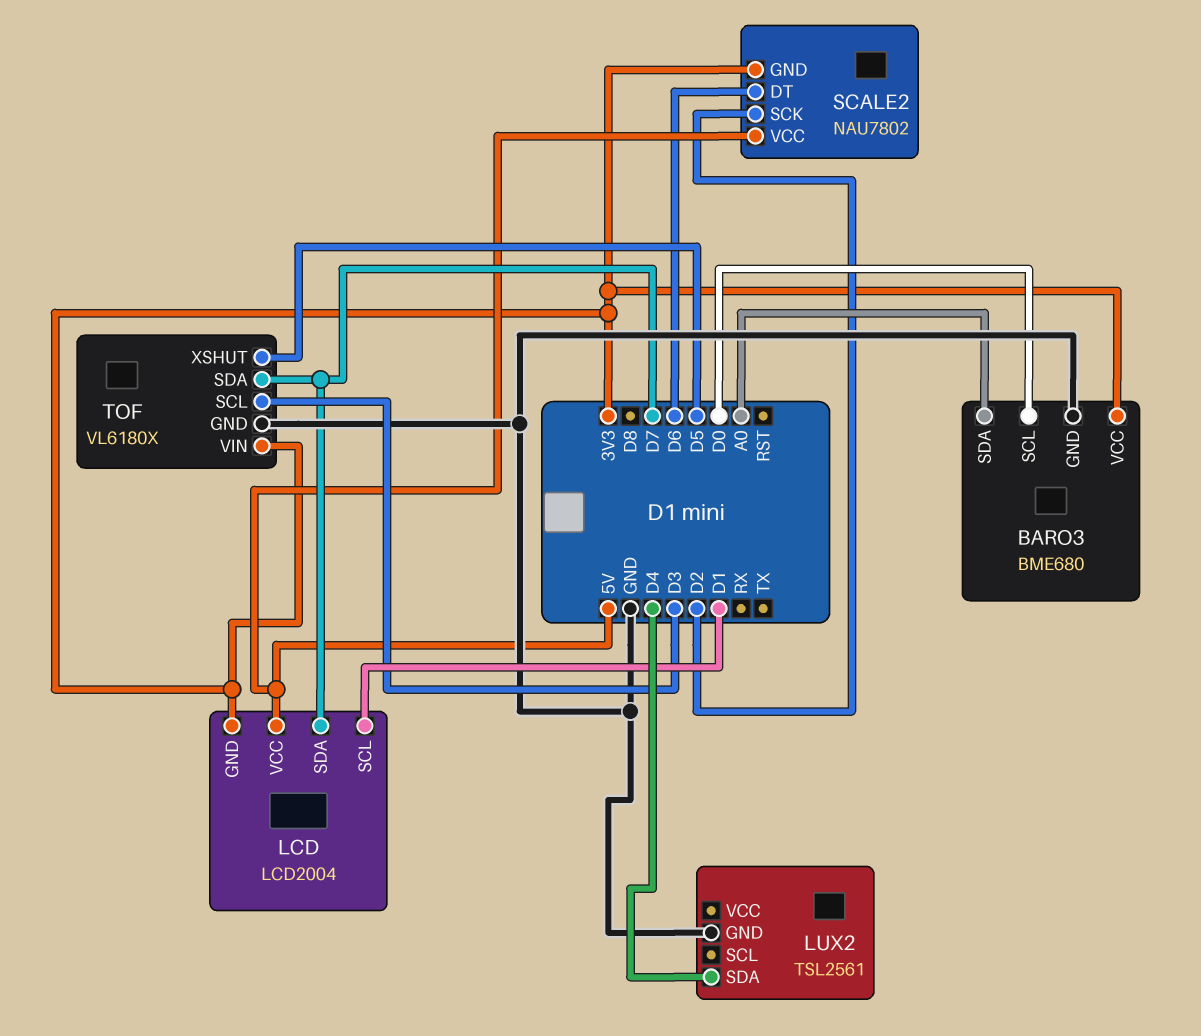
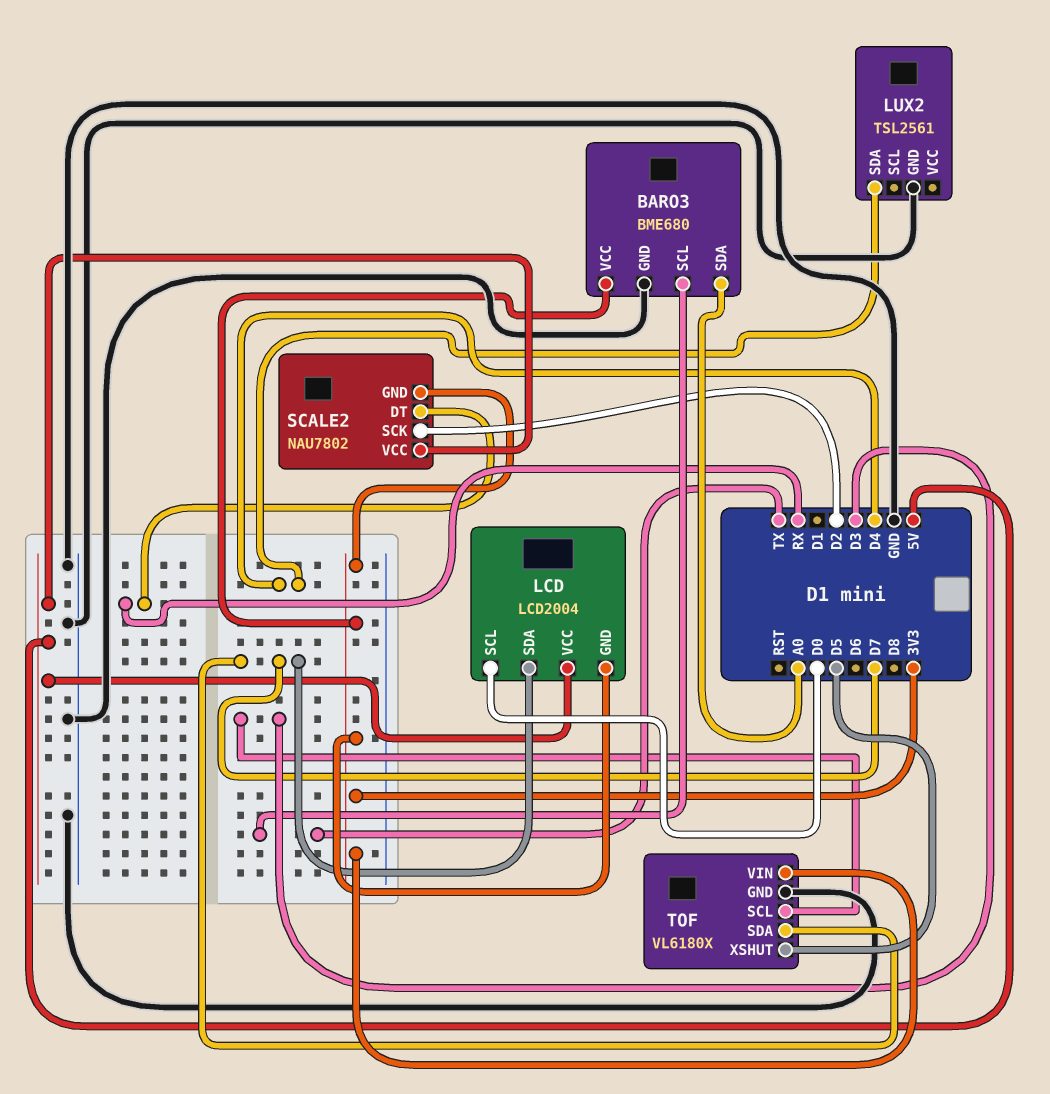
BARO3 pin SCL: D0 -> TX
LCD pin SCL: D1 -> D0
SCALE2 pin DT: D6 -> RX

